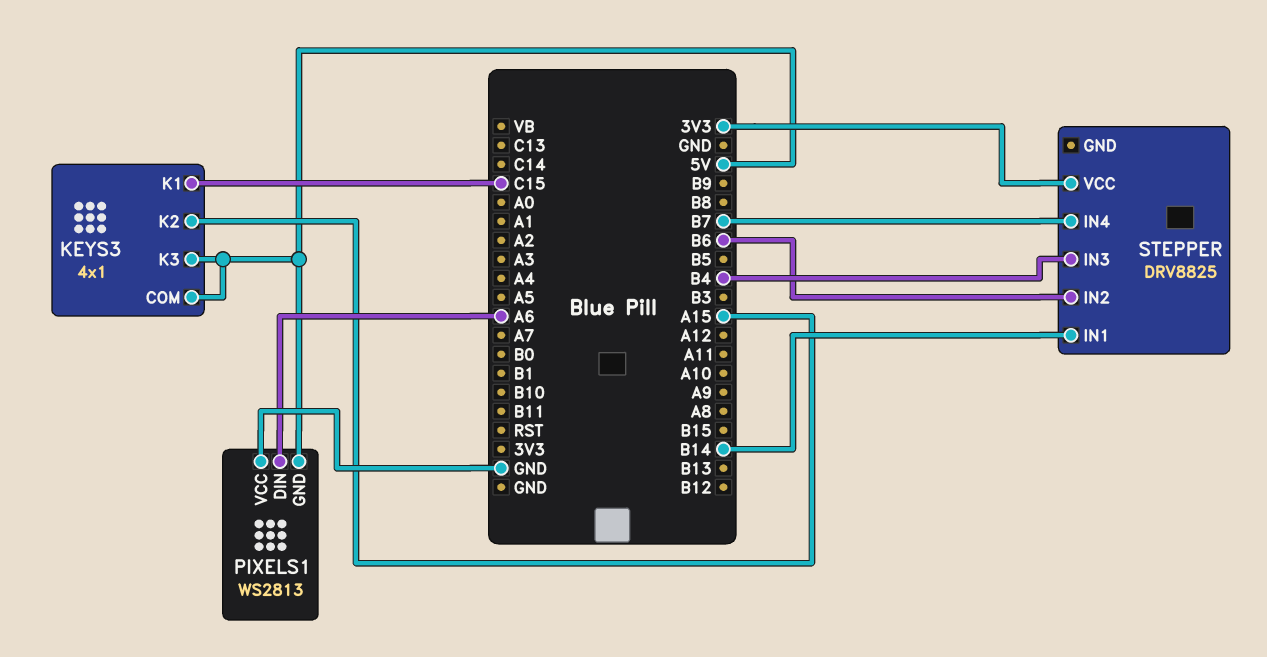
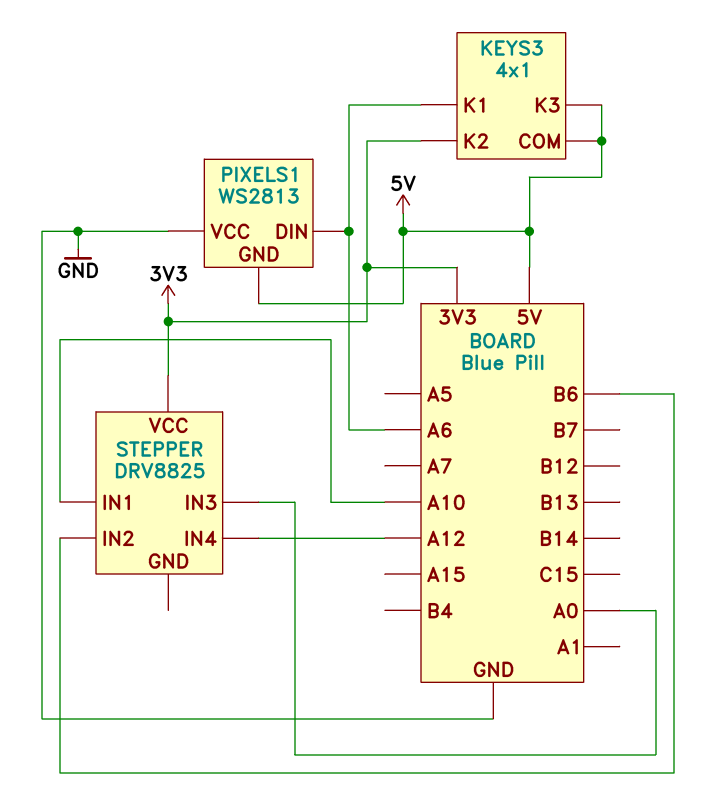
KEYS3 pin K1: C15 -> A6
KEYS3 pin K2: A15 -> 3V3
STEPPER pin IN1: B14 -> A10
STEPPER pin IN3: B4 -> A0
STEPPER pin IN4: B7 -> A12

